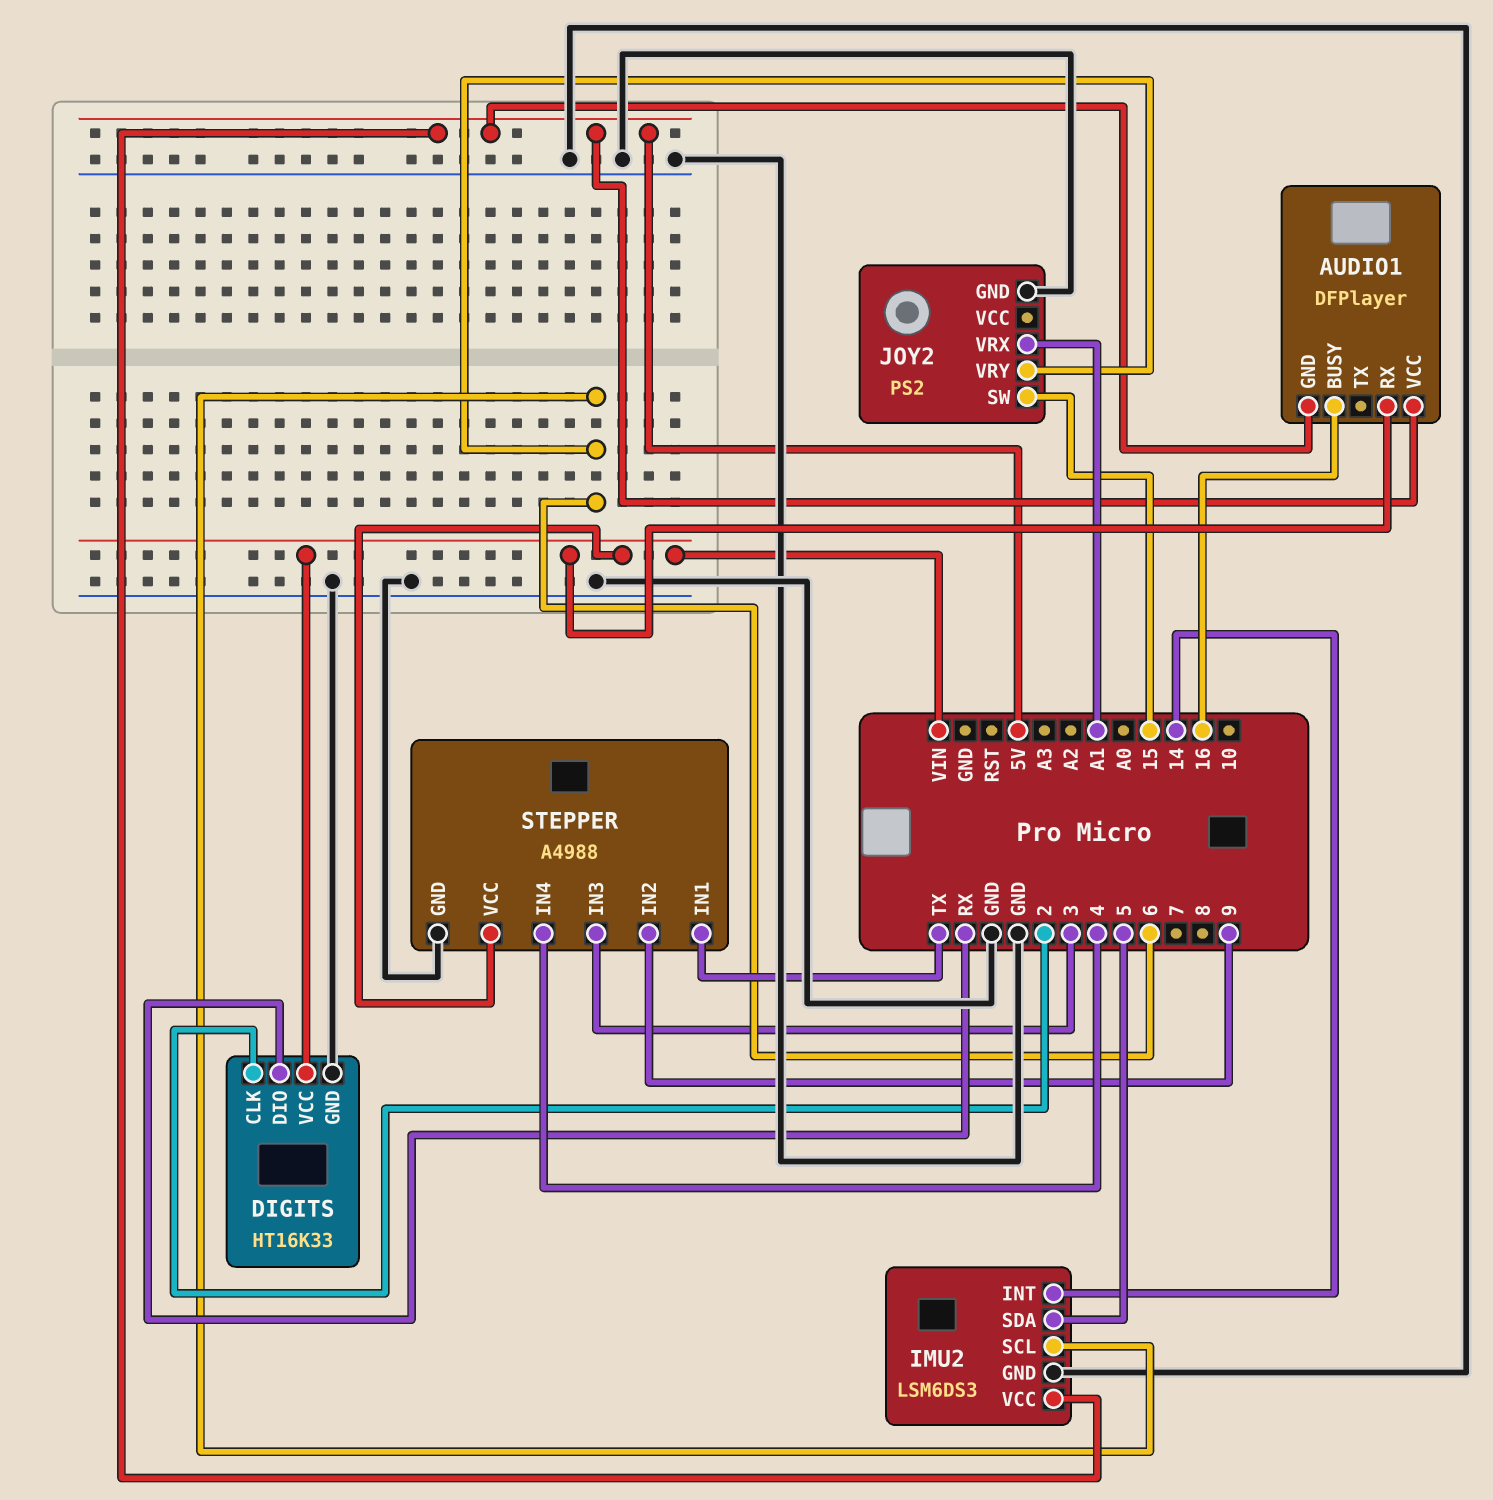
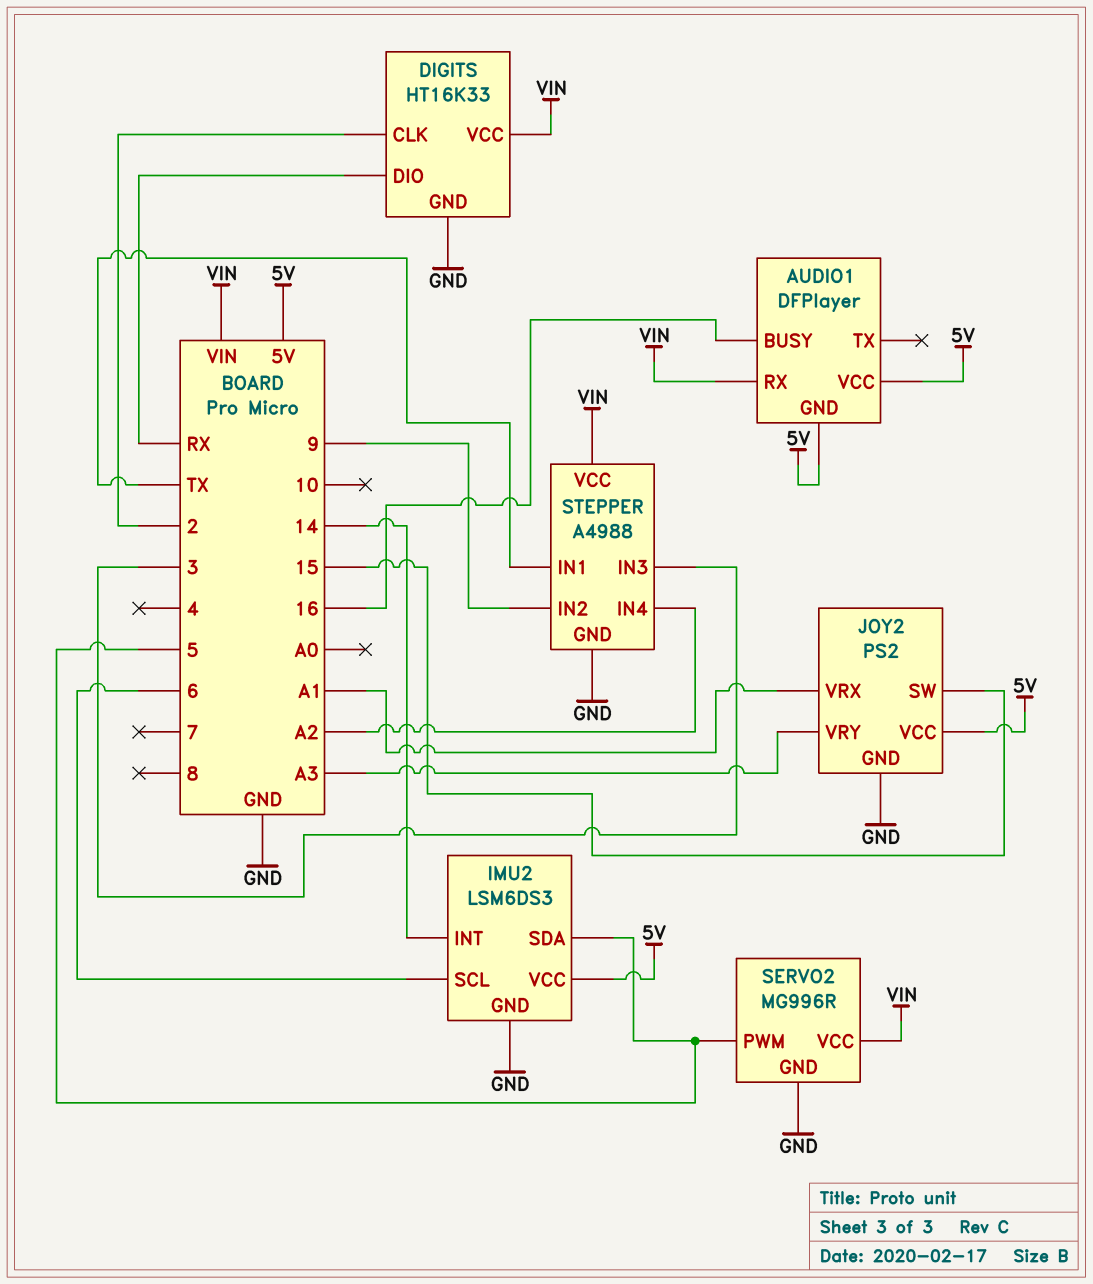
JOY2 pin VCC: none -> 5V
JOY2 pin VRY: 6 -> A3
SERVO2: none -> MG996R
SERVO2 pin GND: none -> GND
SERVO2 pin PWM: none -> 5
SERVO2 pin VCC: none -> VIN
STEPPER pin IN4: 4 -> A2

